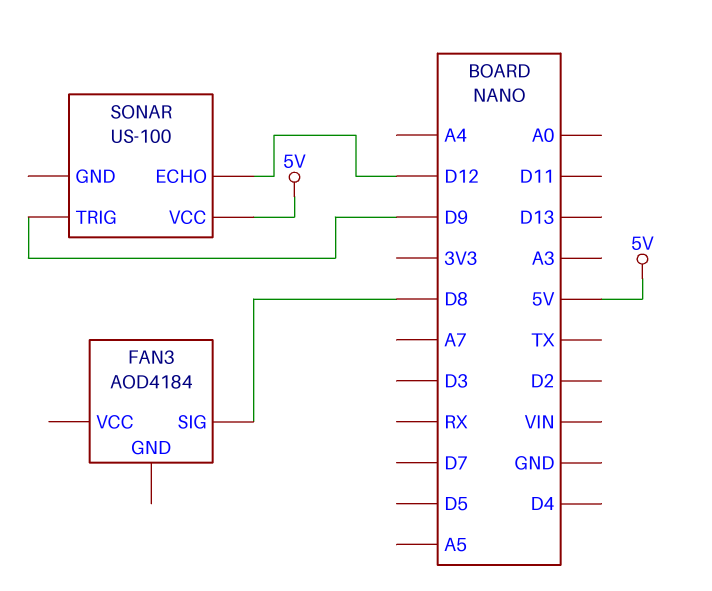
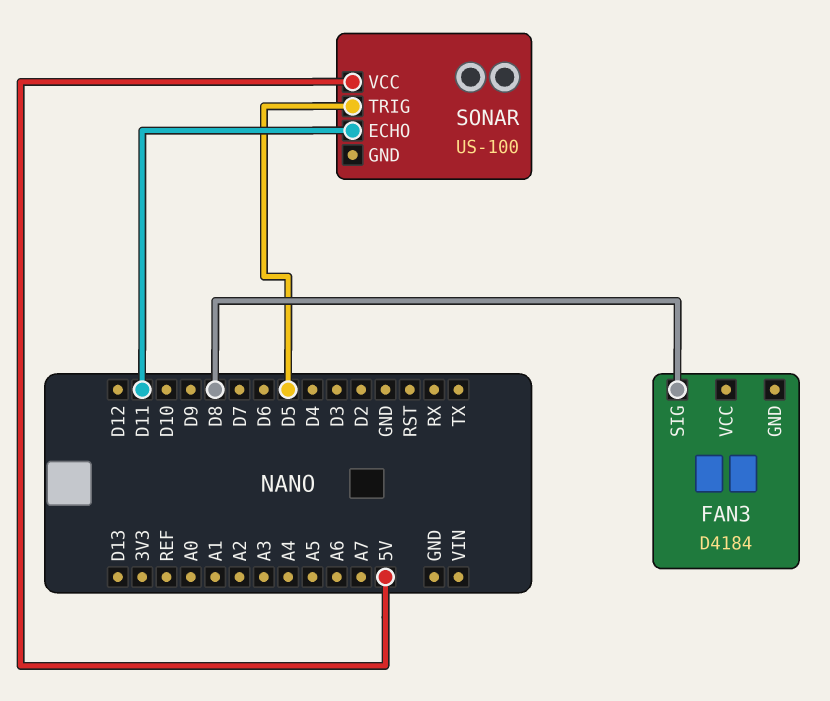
FAN3: AOD4184 -> D4184
SONAR pin ECHO: D12 -> D11
SONAR pin TRIG: D9 -> D5

